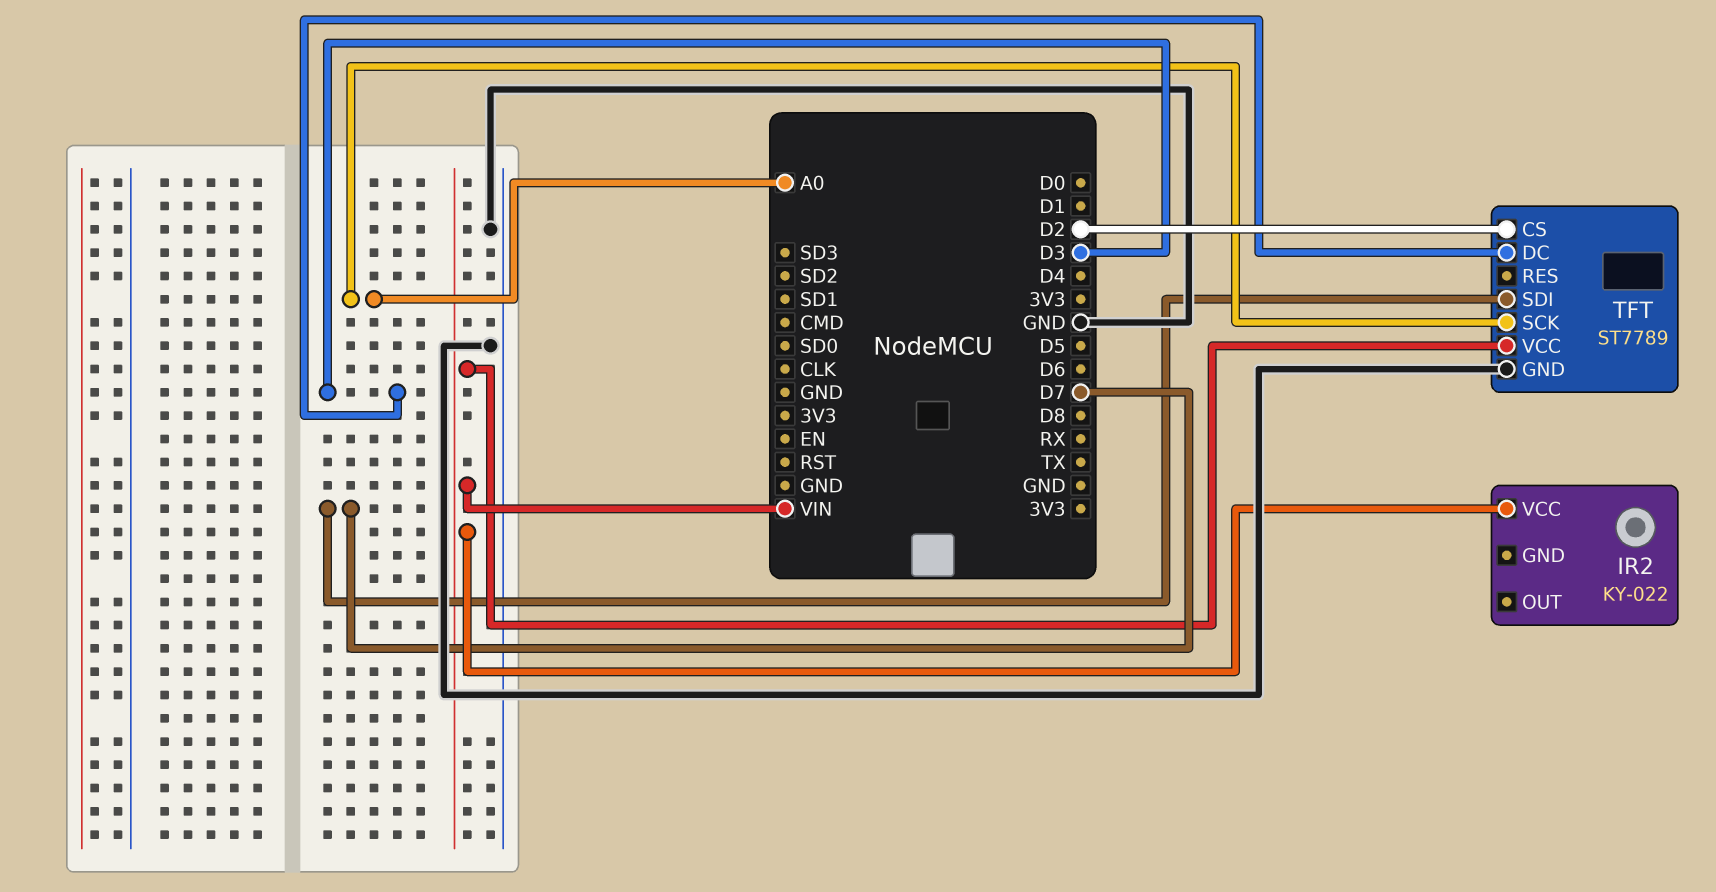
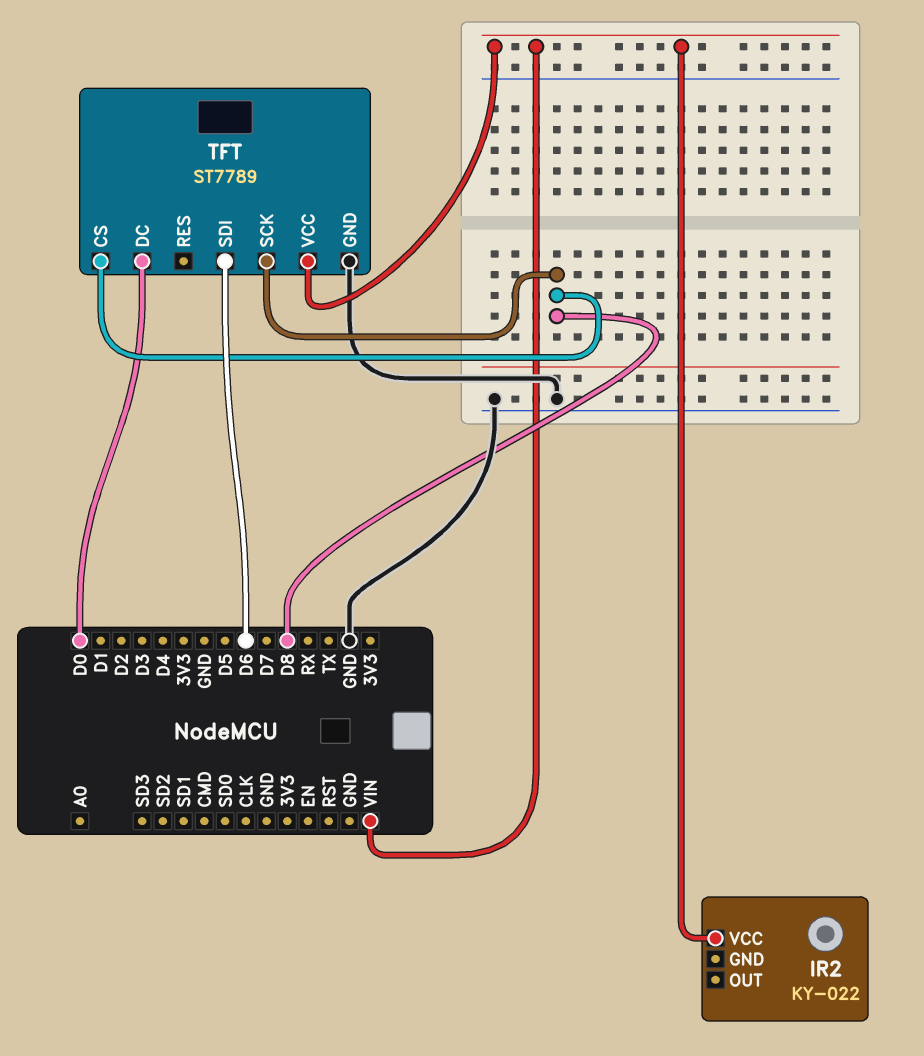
TFT pin CS: D2 -> D8
TFT pin DC: D3 -> D0
TFT pin SCK: A0 -> D8
TFT pin SDI: D7 -> D6

